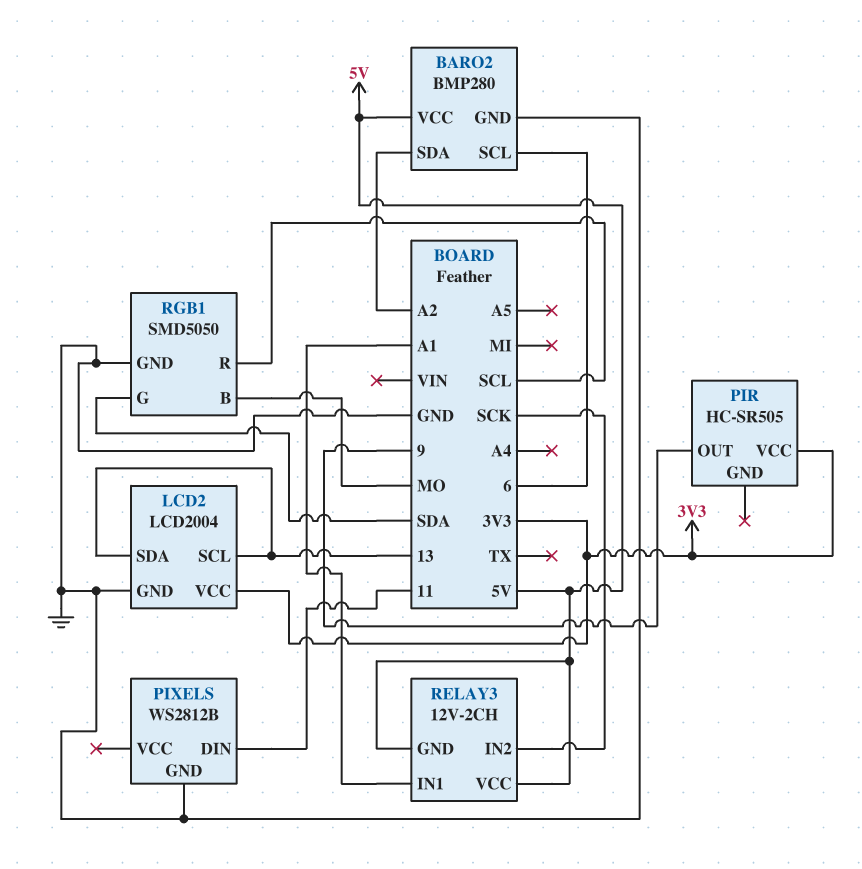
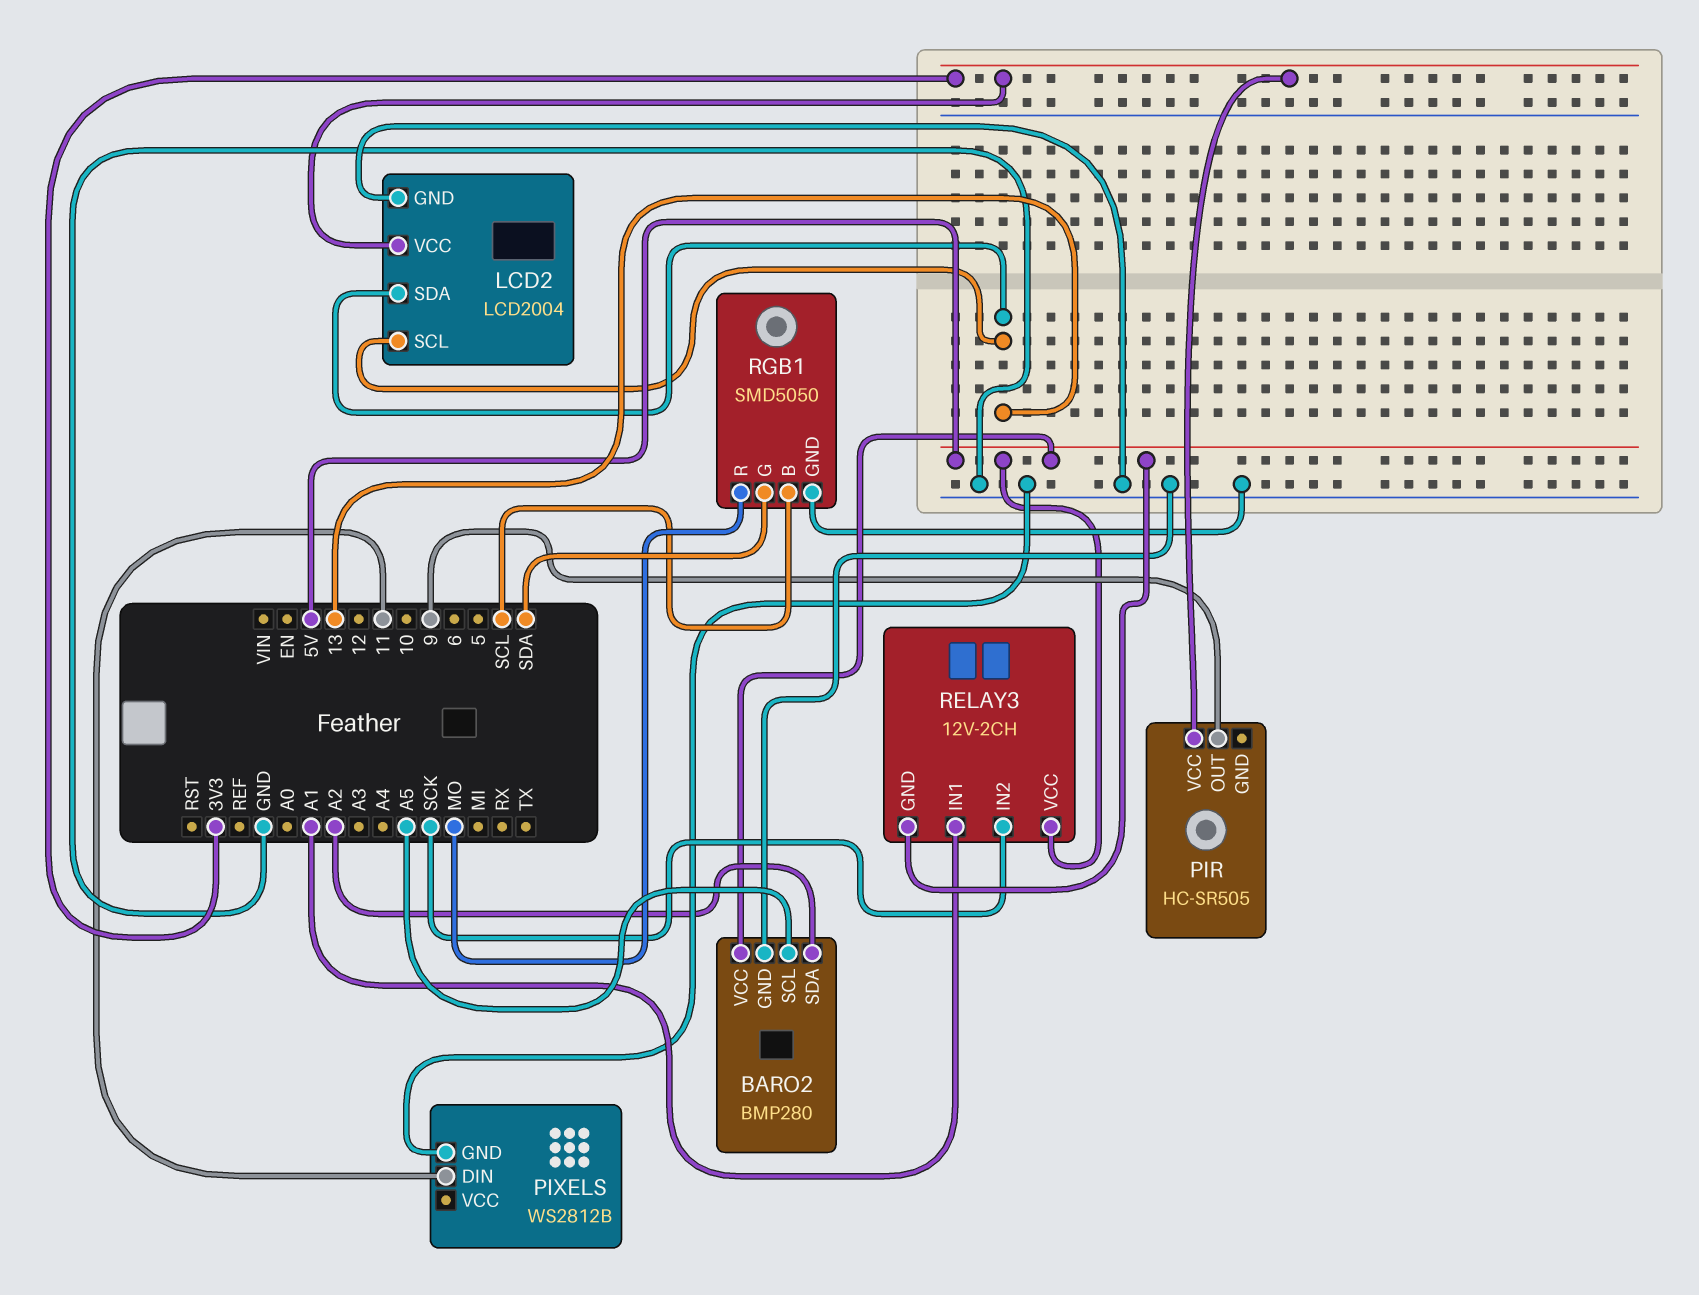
BARO2 pin SCL: 6 -> A5
RGB1 pin B: MO -> SCL
RGB1 pin R: SCL -> MO

